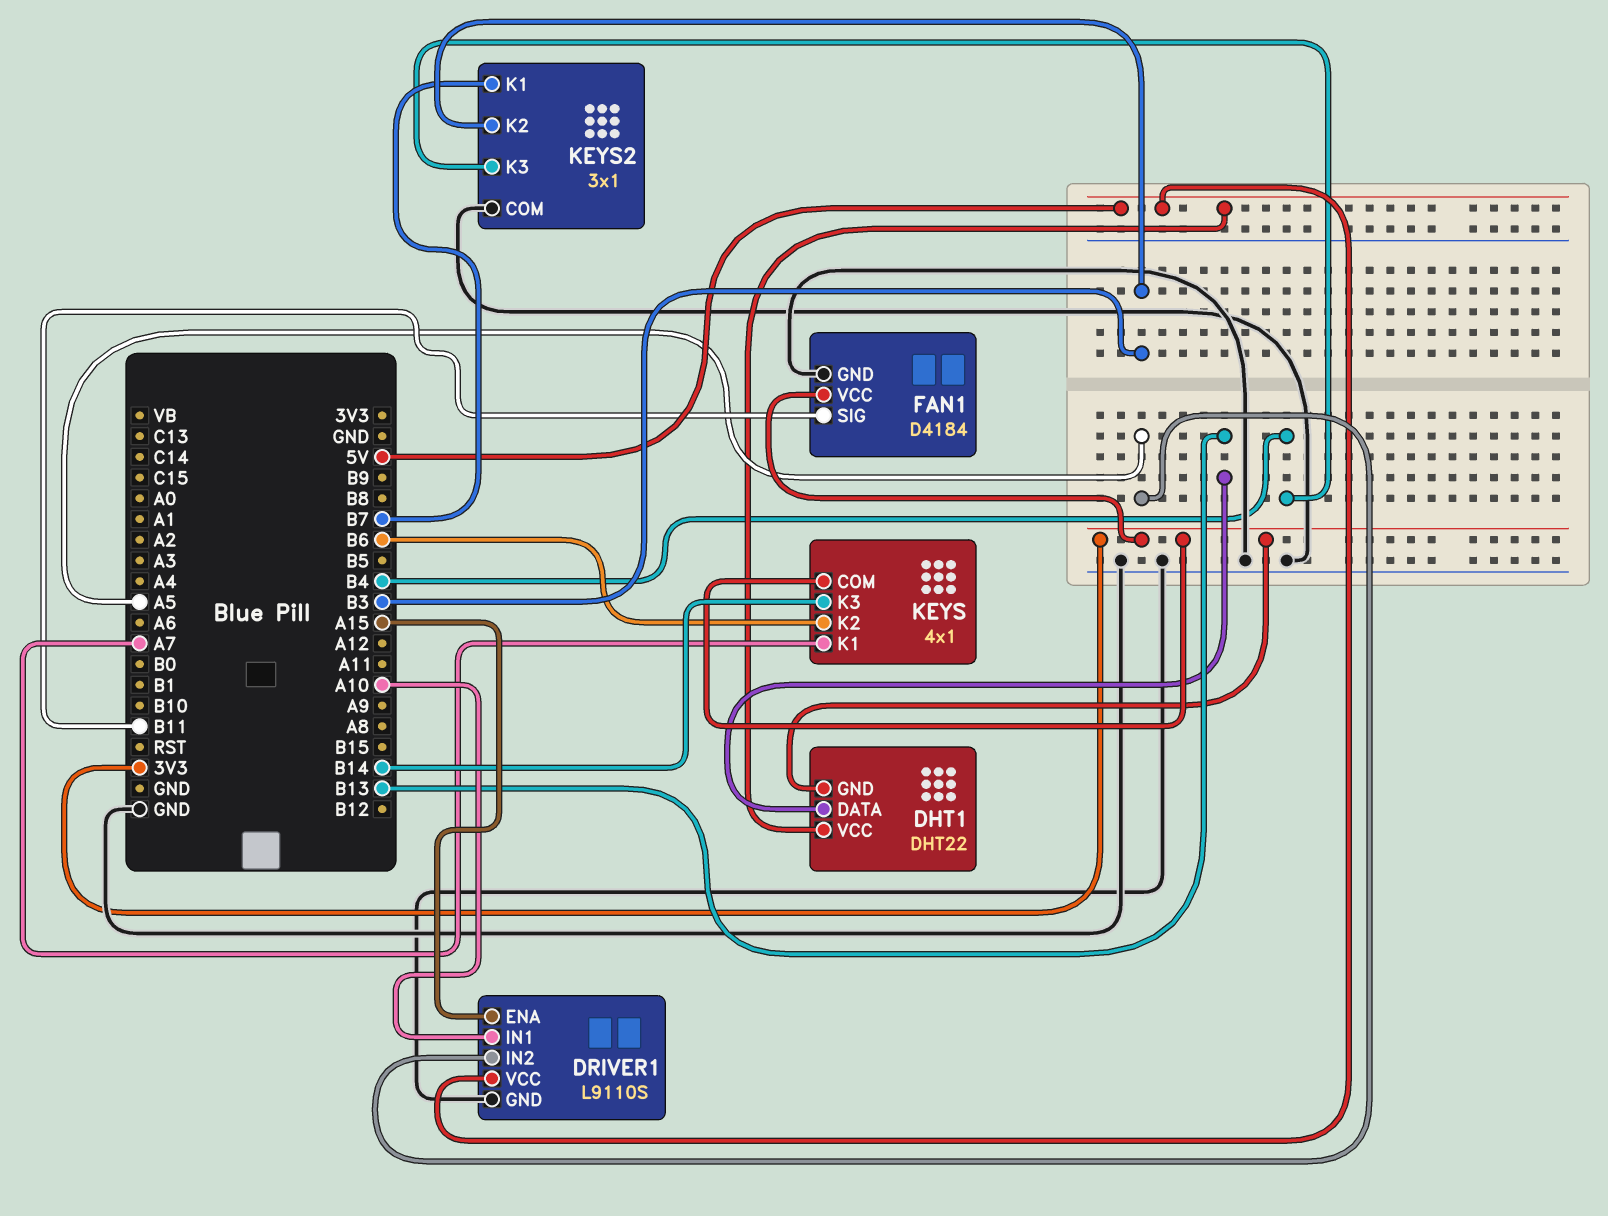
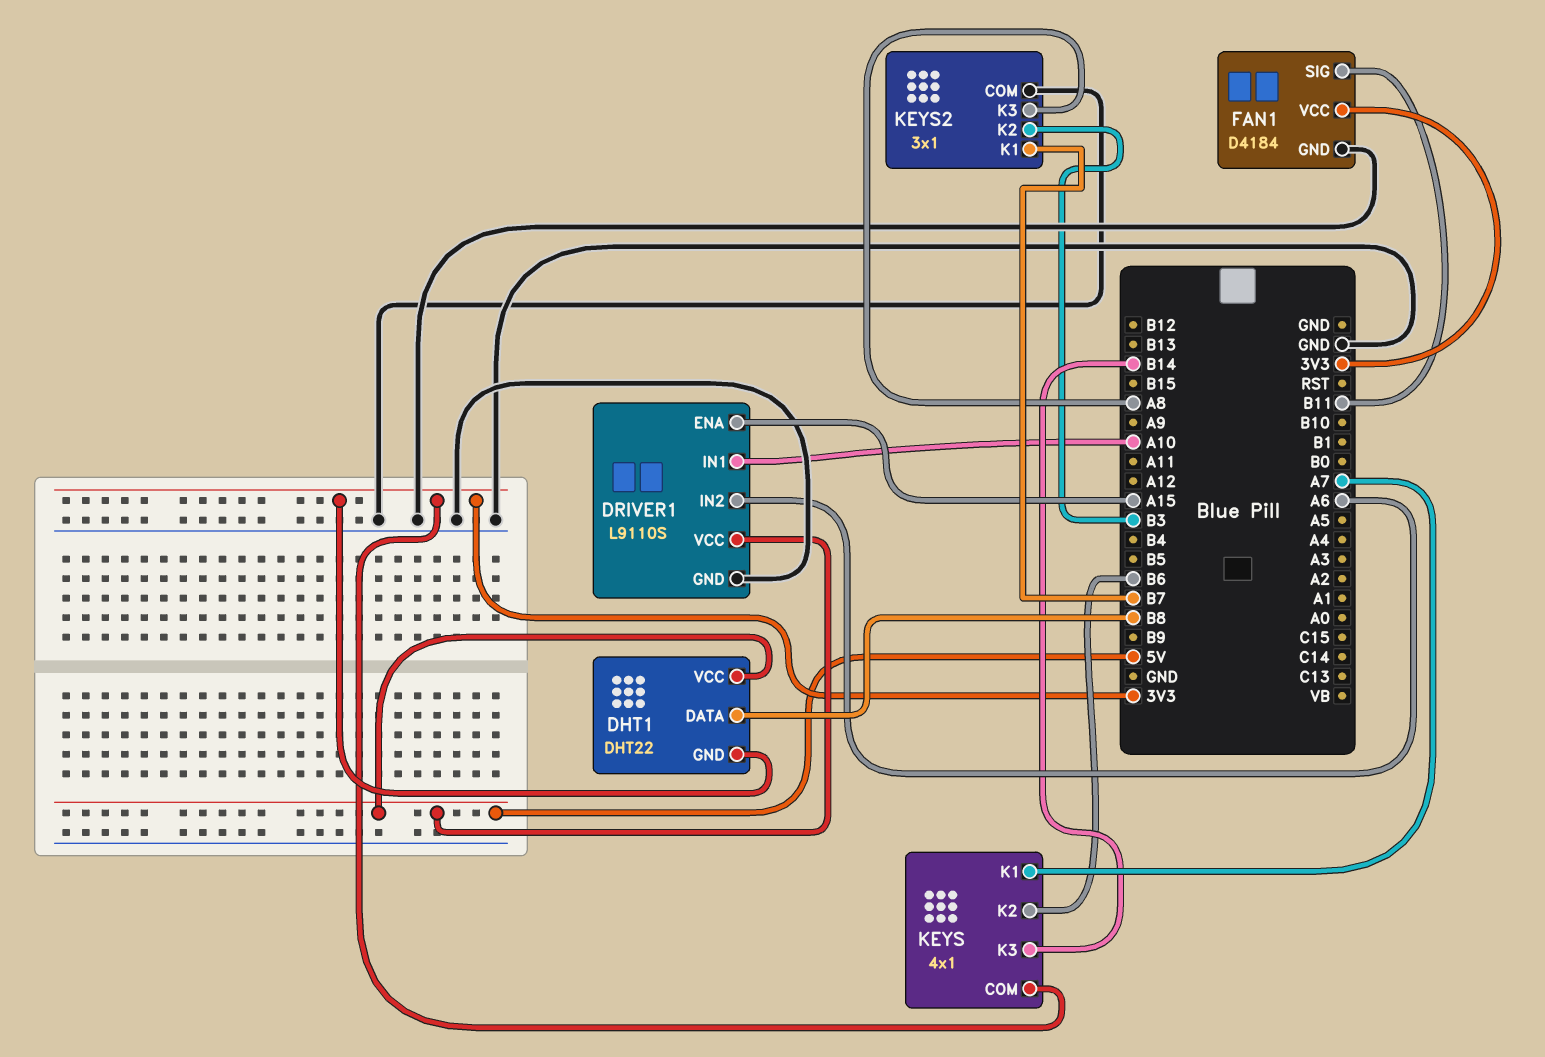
DHT1 pin DATA: B13 -> B8
DRIVER1 pin IN2: A5 -> A6
KEYS2 pin K3: B4 -> A8

